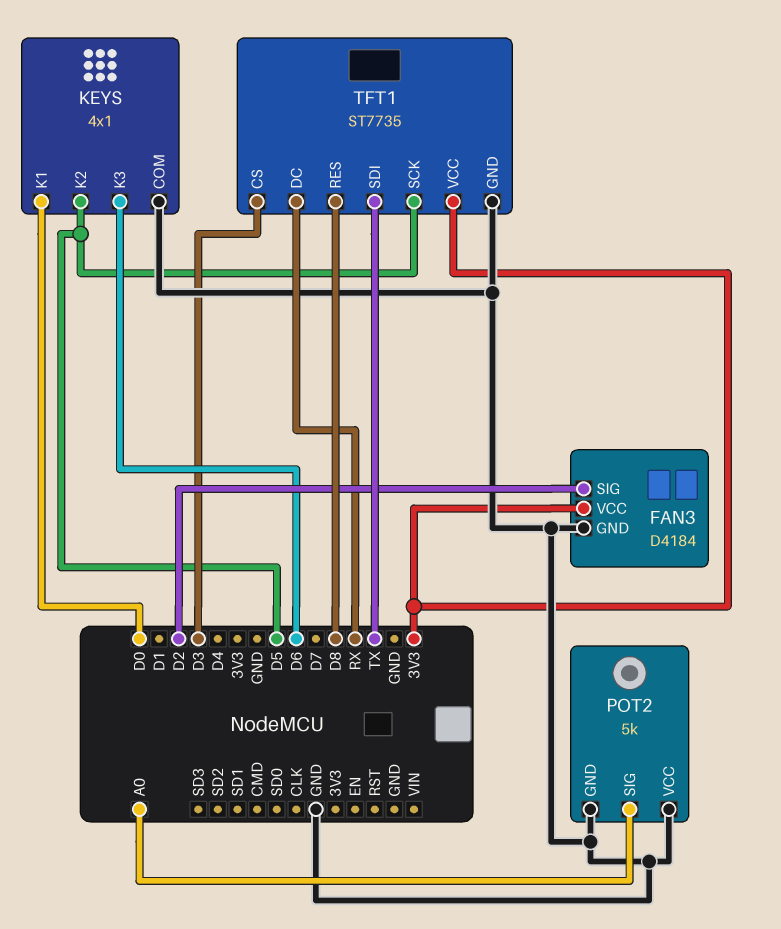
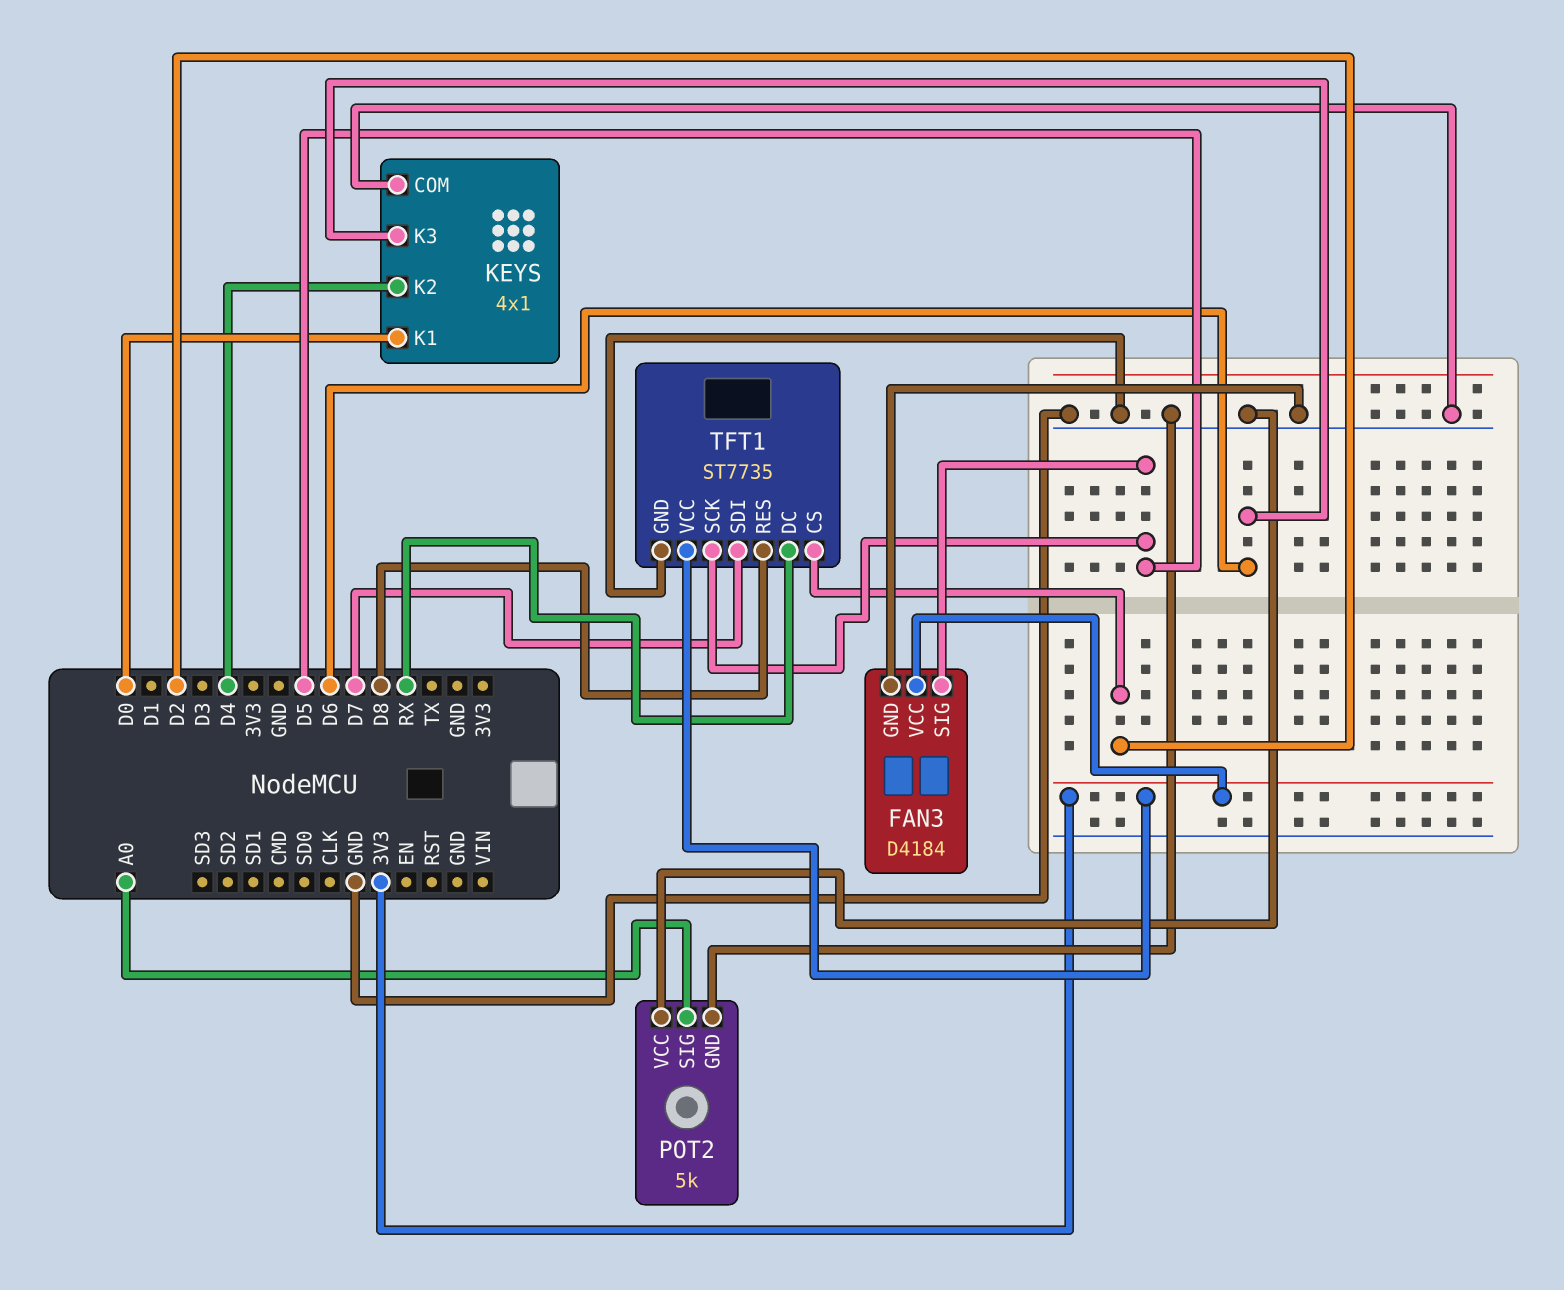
FAN3 pin SIG: D2 -> D5
KEYS pin K2: D5 -> D4
TFT1 pin CS: D3 -> D2
TFT1 pin SDI: TX -> D7

